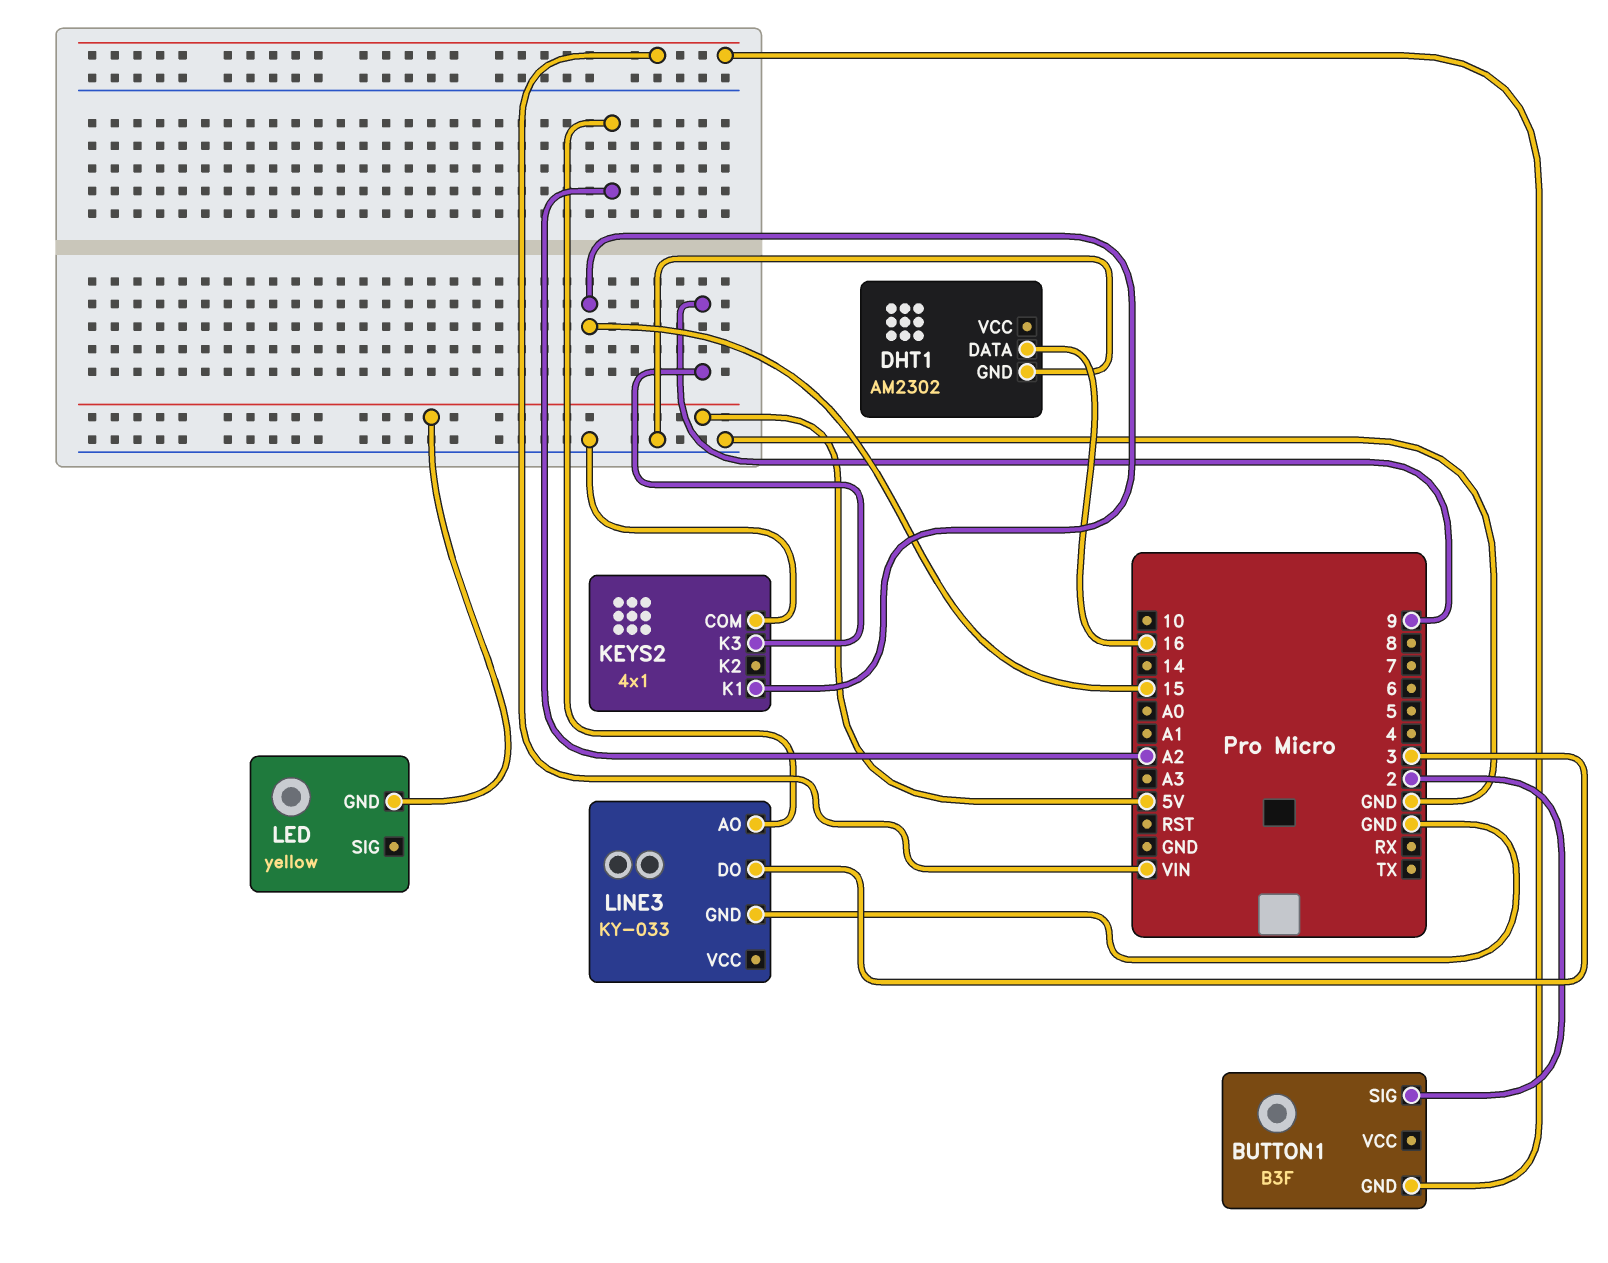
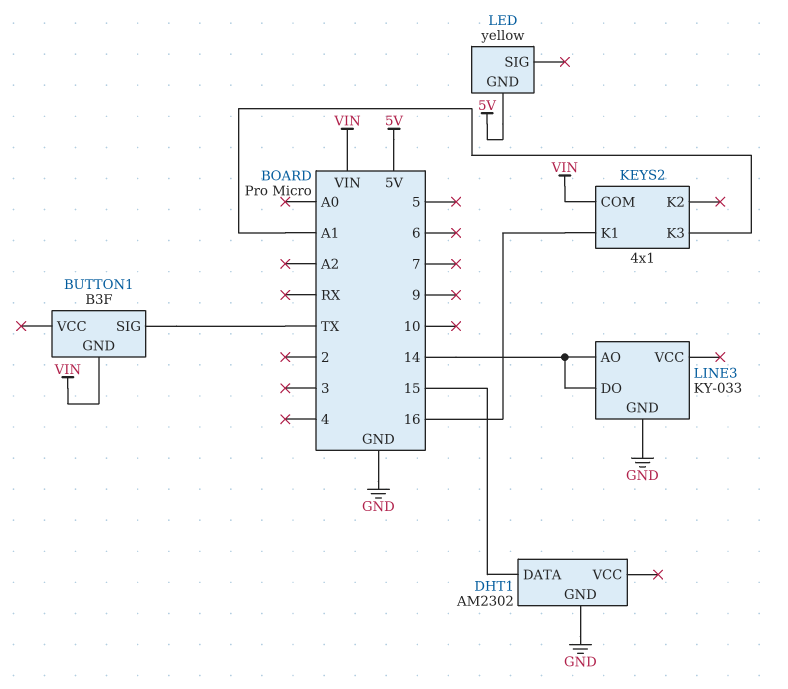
BUTTON1 pin SIG: 2 -> TX
DHT1 pin DATA: 16 -> 15
KEYS2 pin COM: GND -> VIN
KEYS2 pin K1: 15 -> 16
KEYS2 pin K3: 9 -> A1
LINE3 pin AO: A2 -> 14
LINE3 pin DO: 3 -> 14

